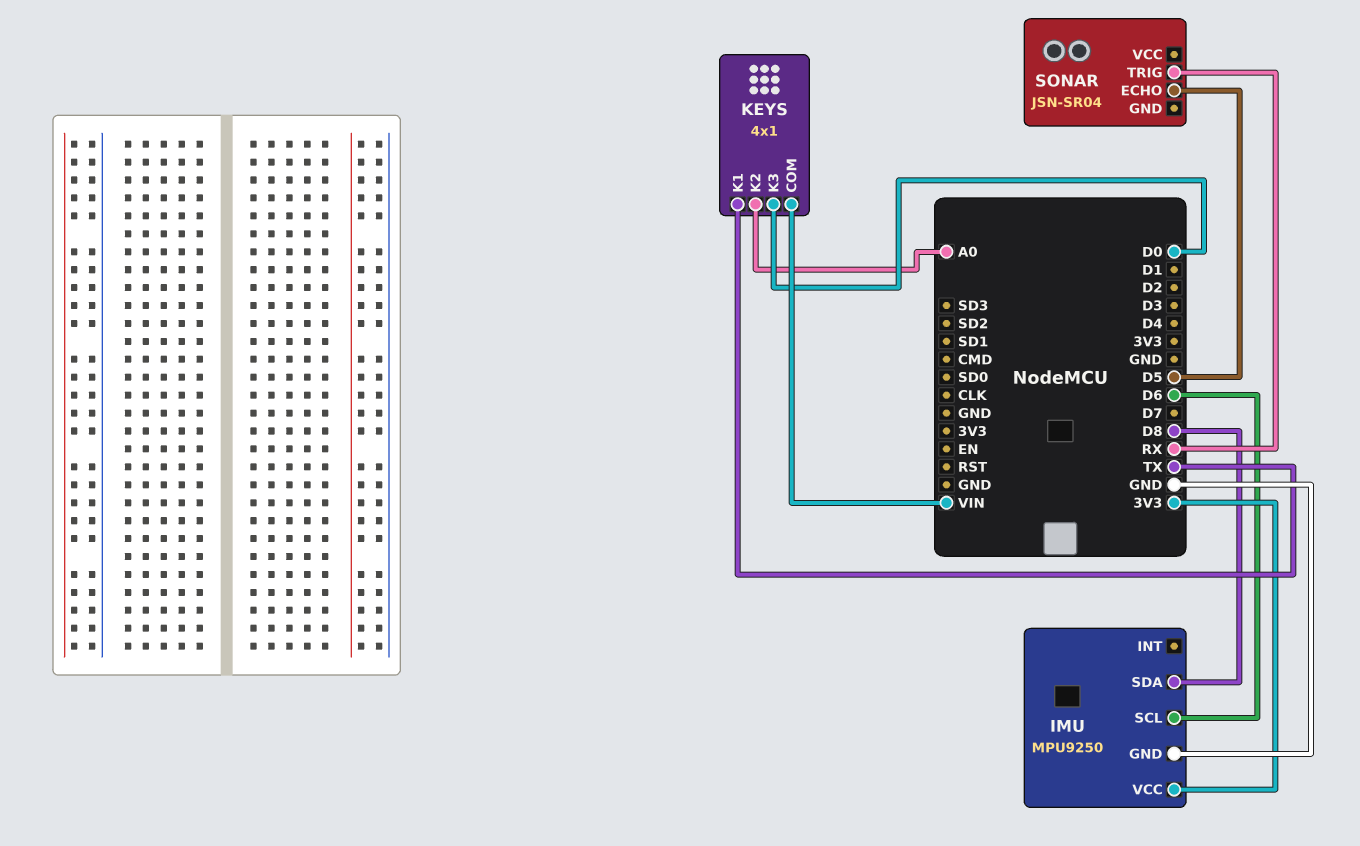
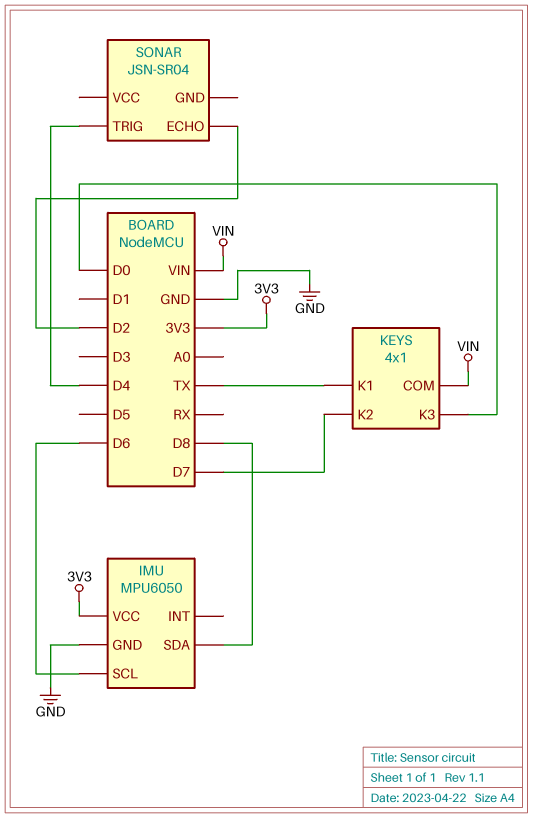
IMU: MPU9250 -> MPU6050
KEYS pin K2: A0 -> D7
SONAR pin ECHO: D5 -> D2
SONAR pin TRIG: RX -> D4

